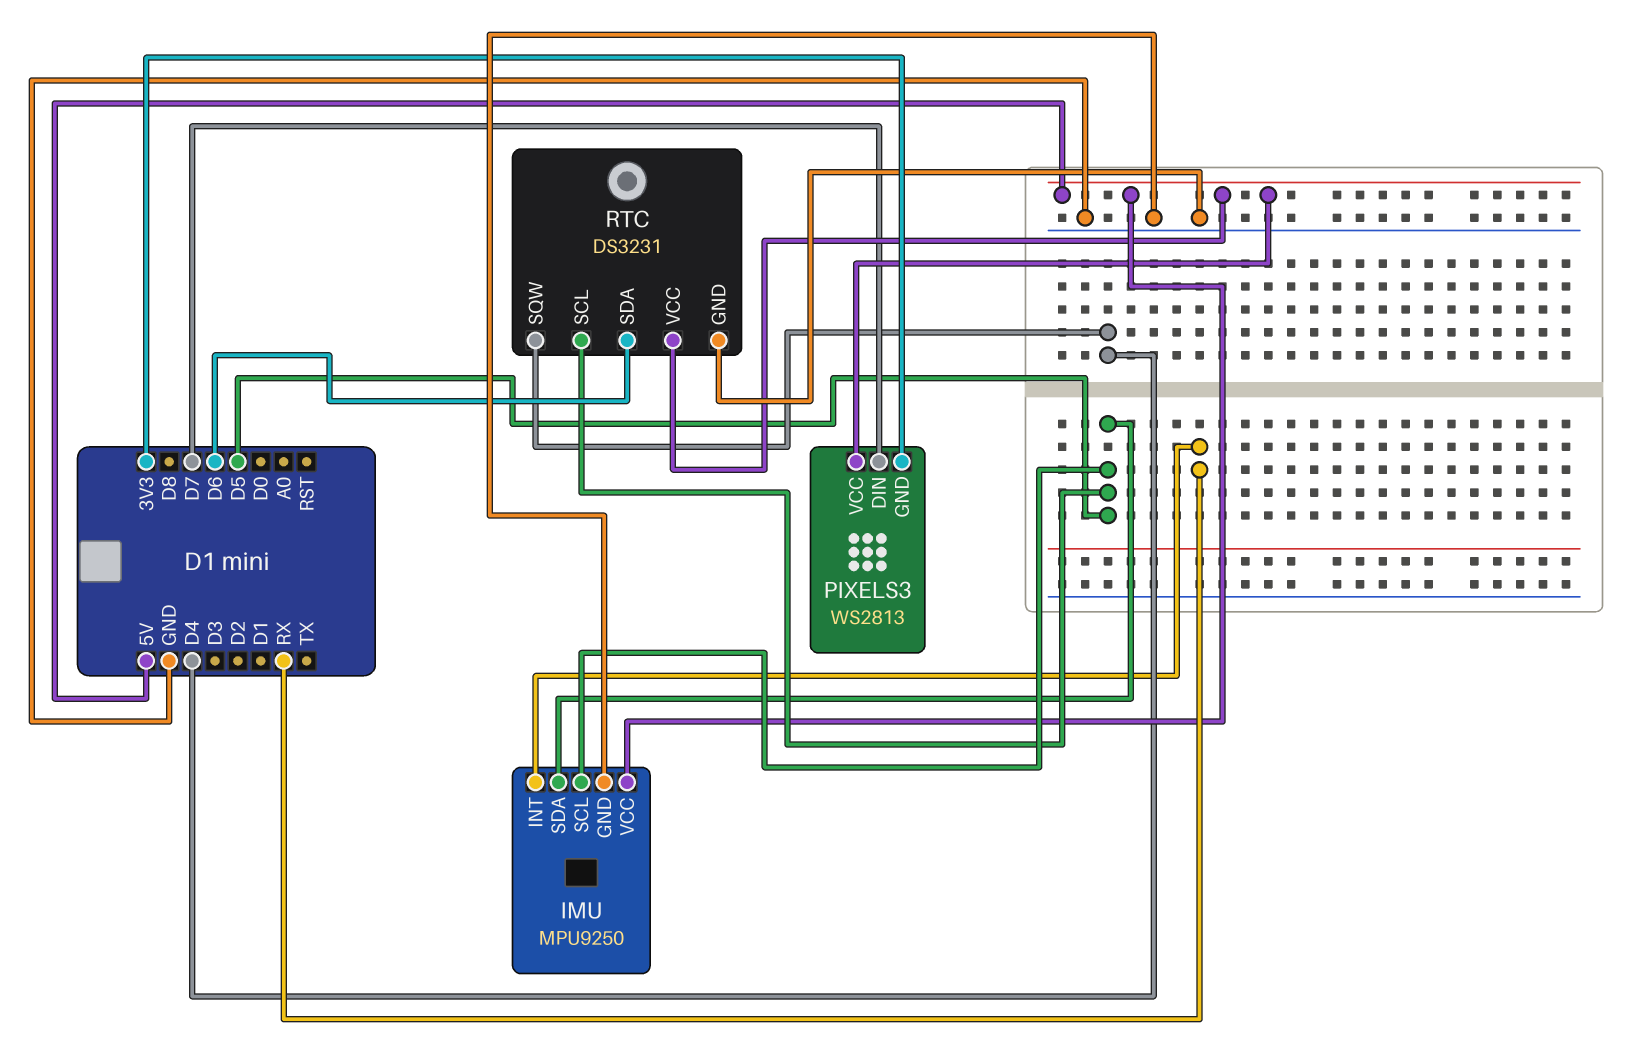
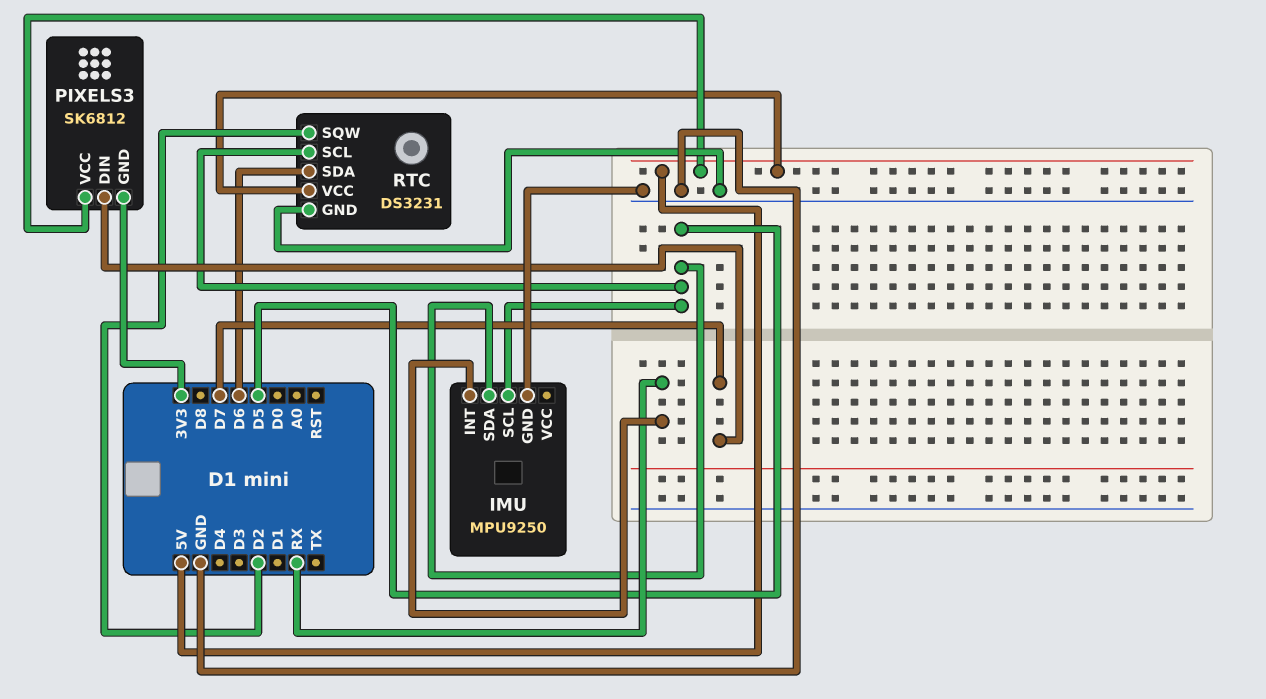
IMU pin VCC: 5V -> none
PIXELS3: WS2813 -> SK6812
RTC pin SQW: D4 -> D2

